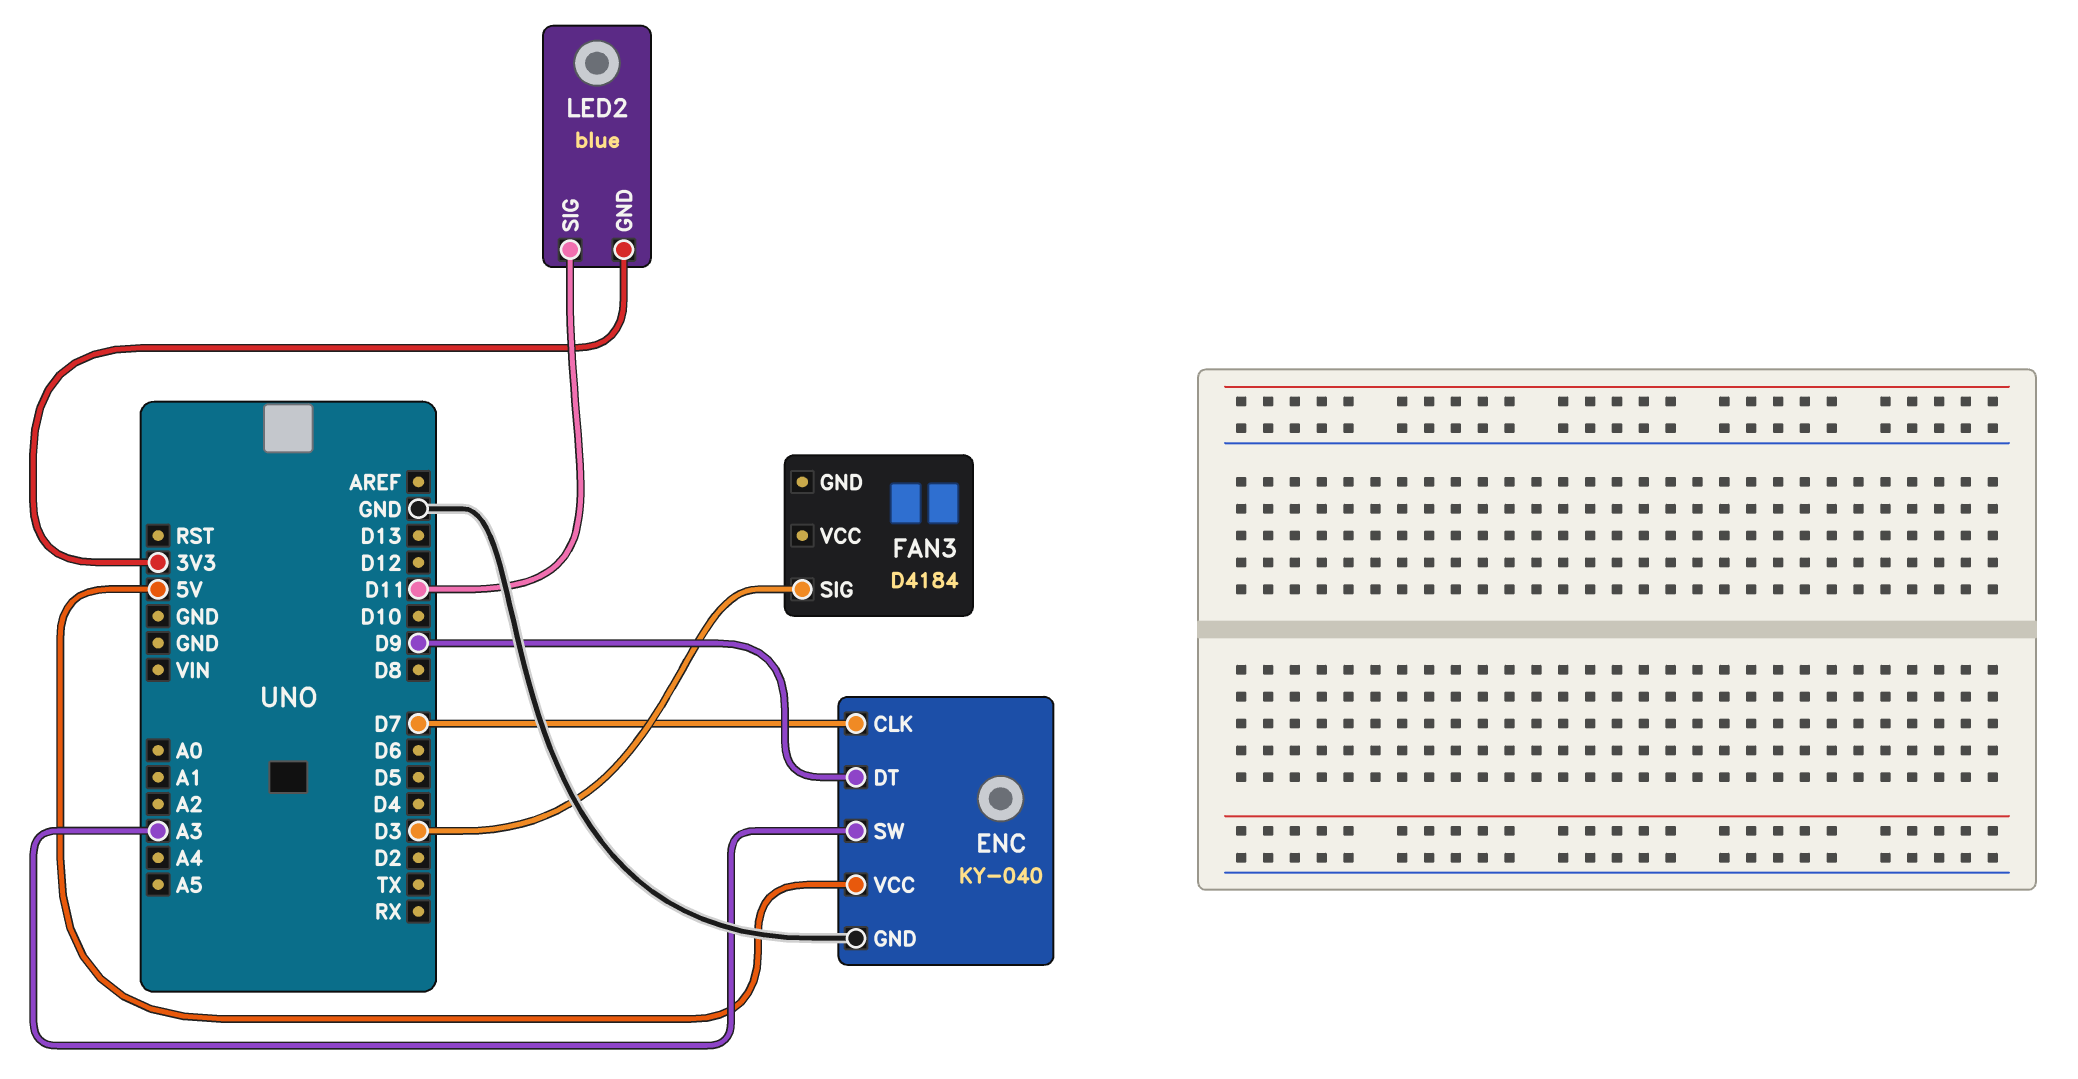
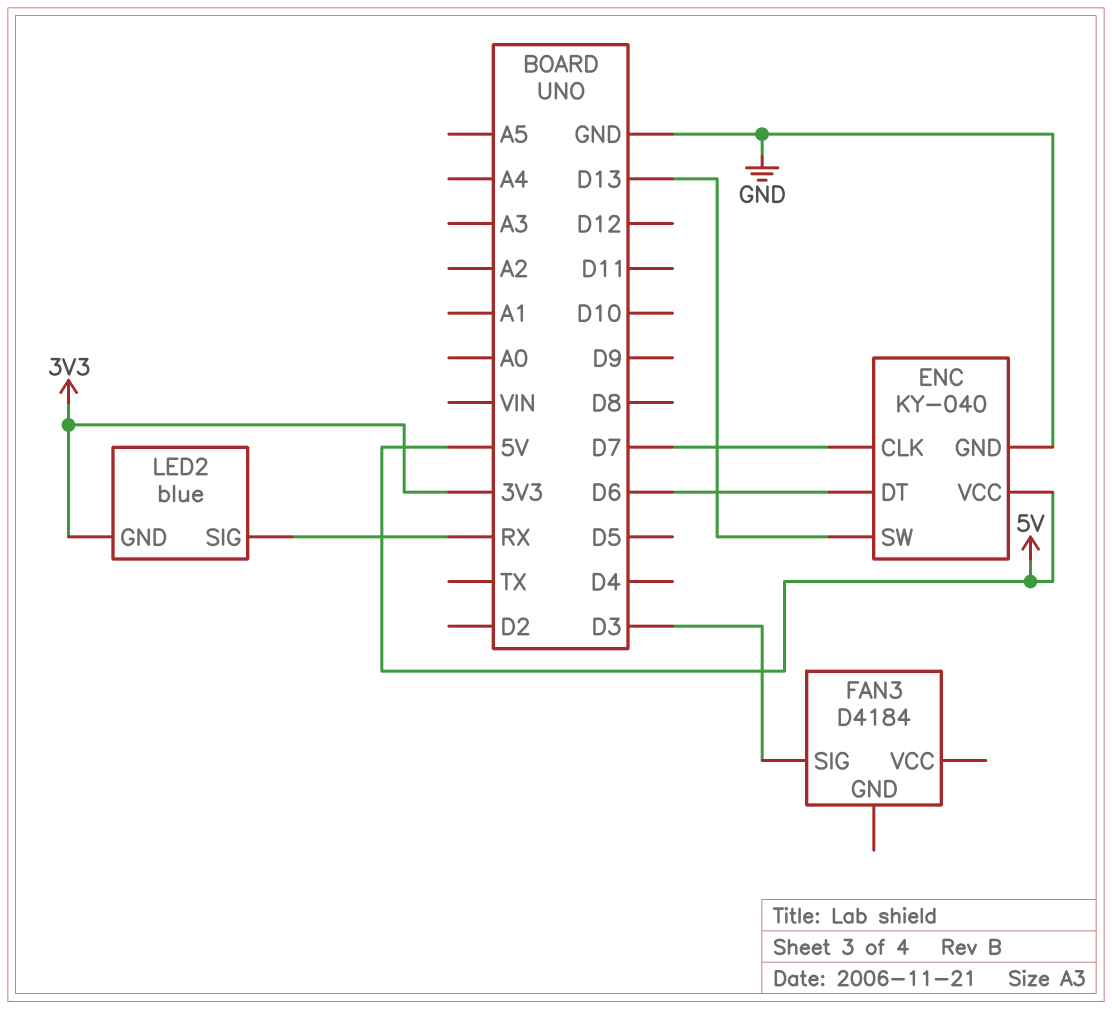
ENC pin DT: D9 -> D6
ENC pin SW: A3 -> D13
LED2 pin SIG: D11 -> RX

